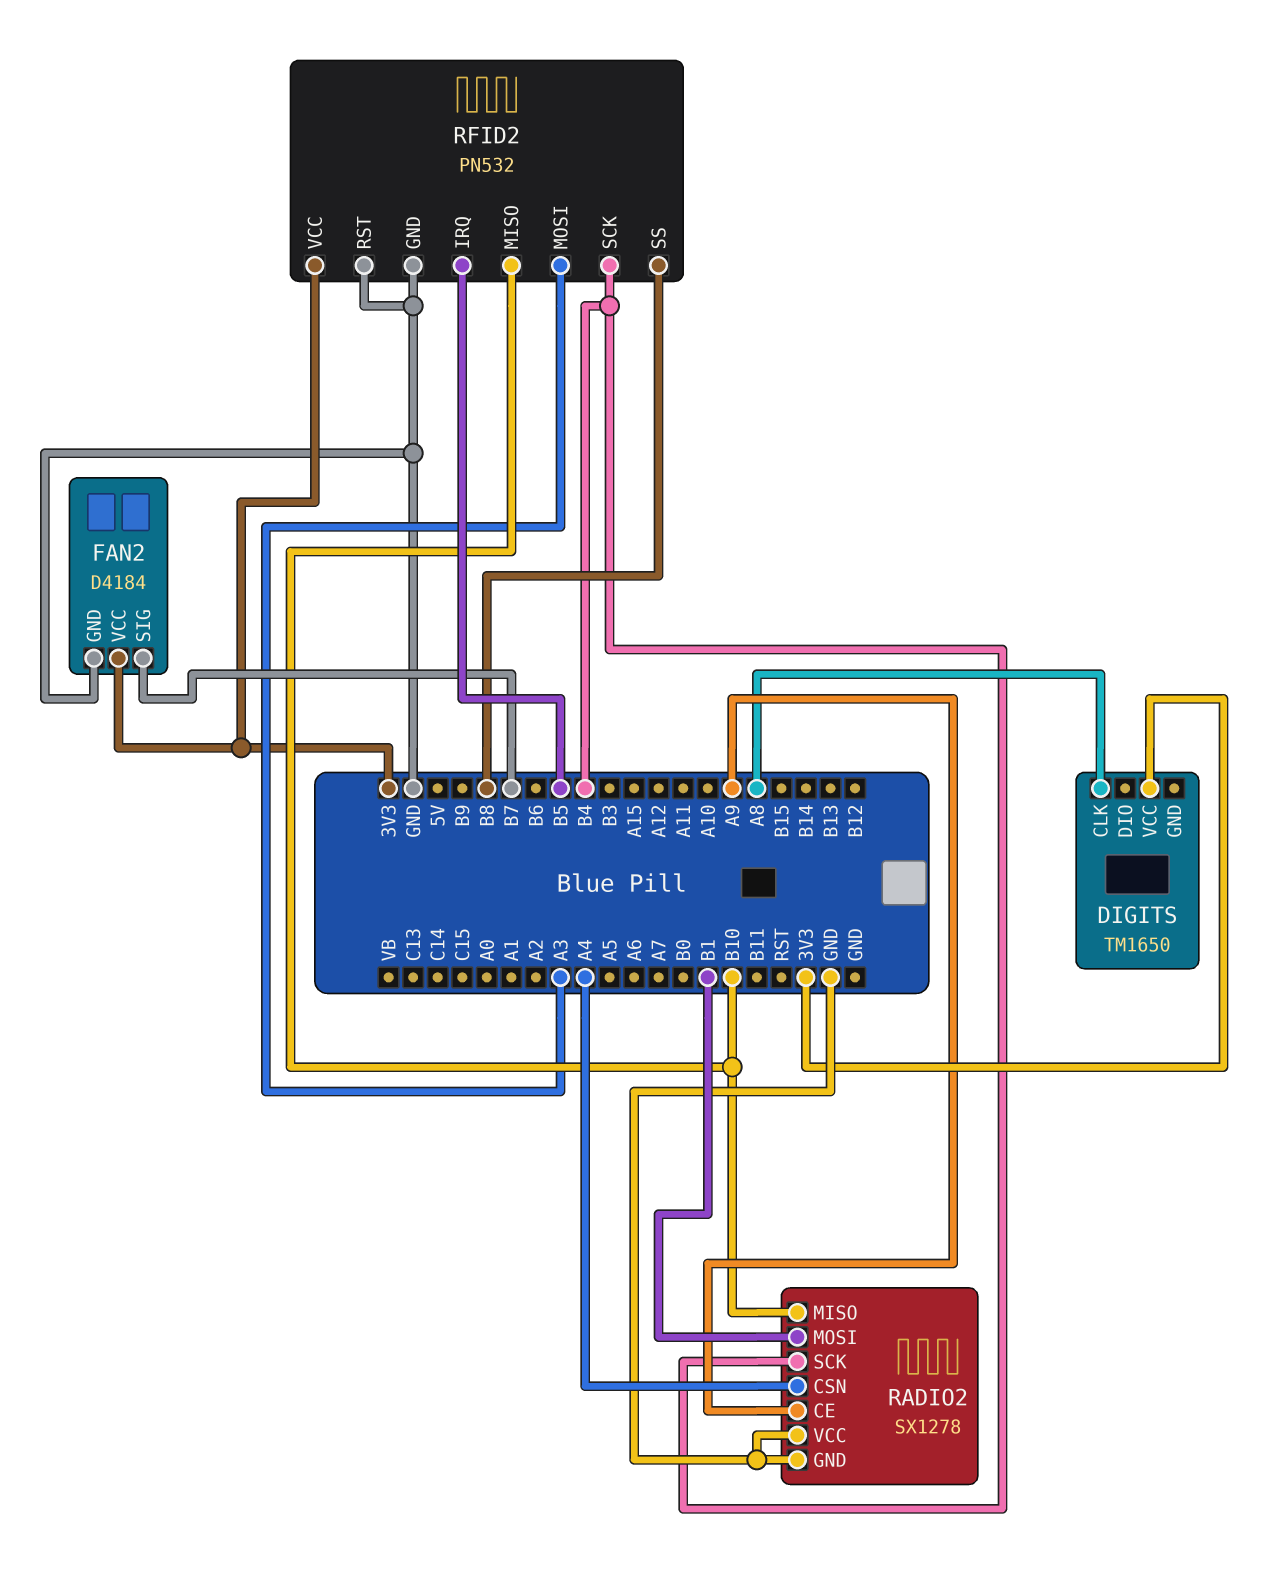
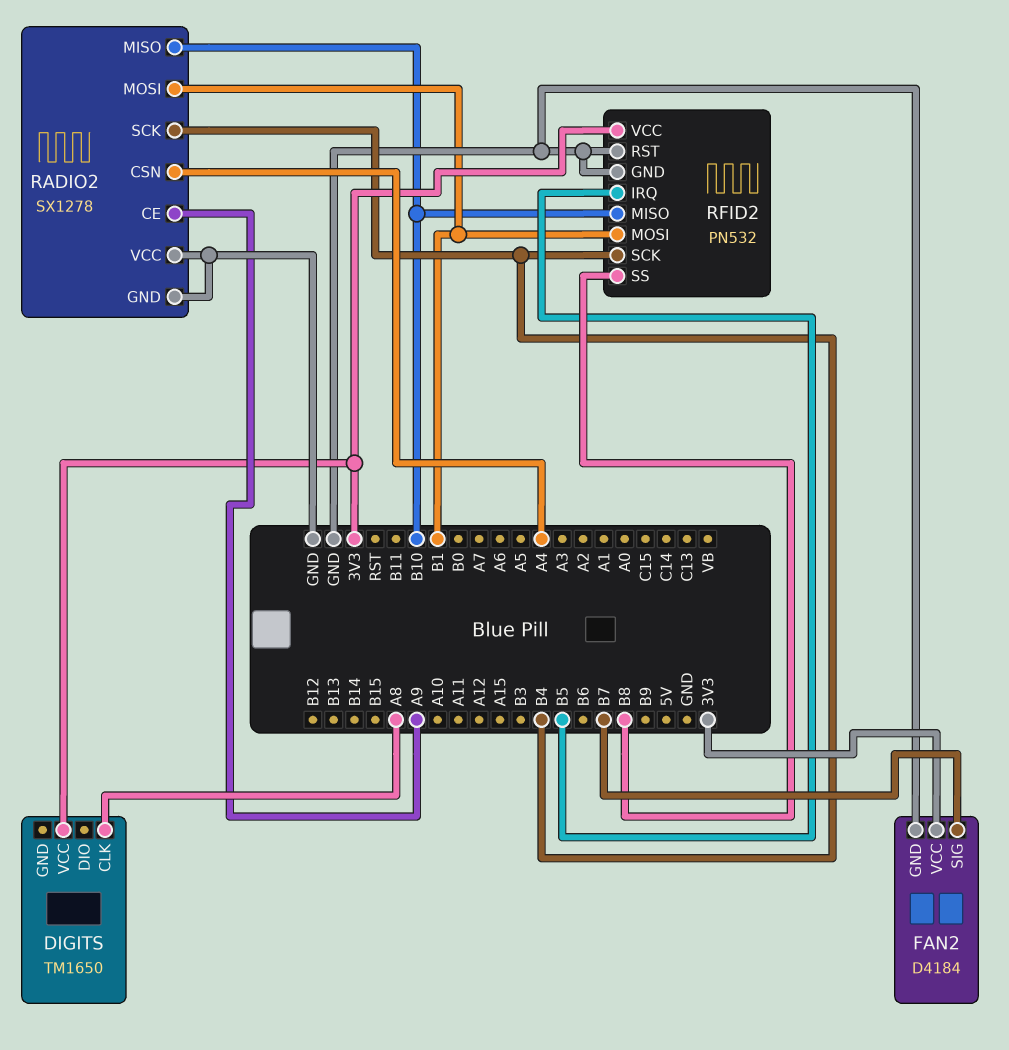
RFID2 pin MOSI: A3 -> B1

